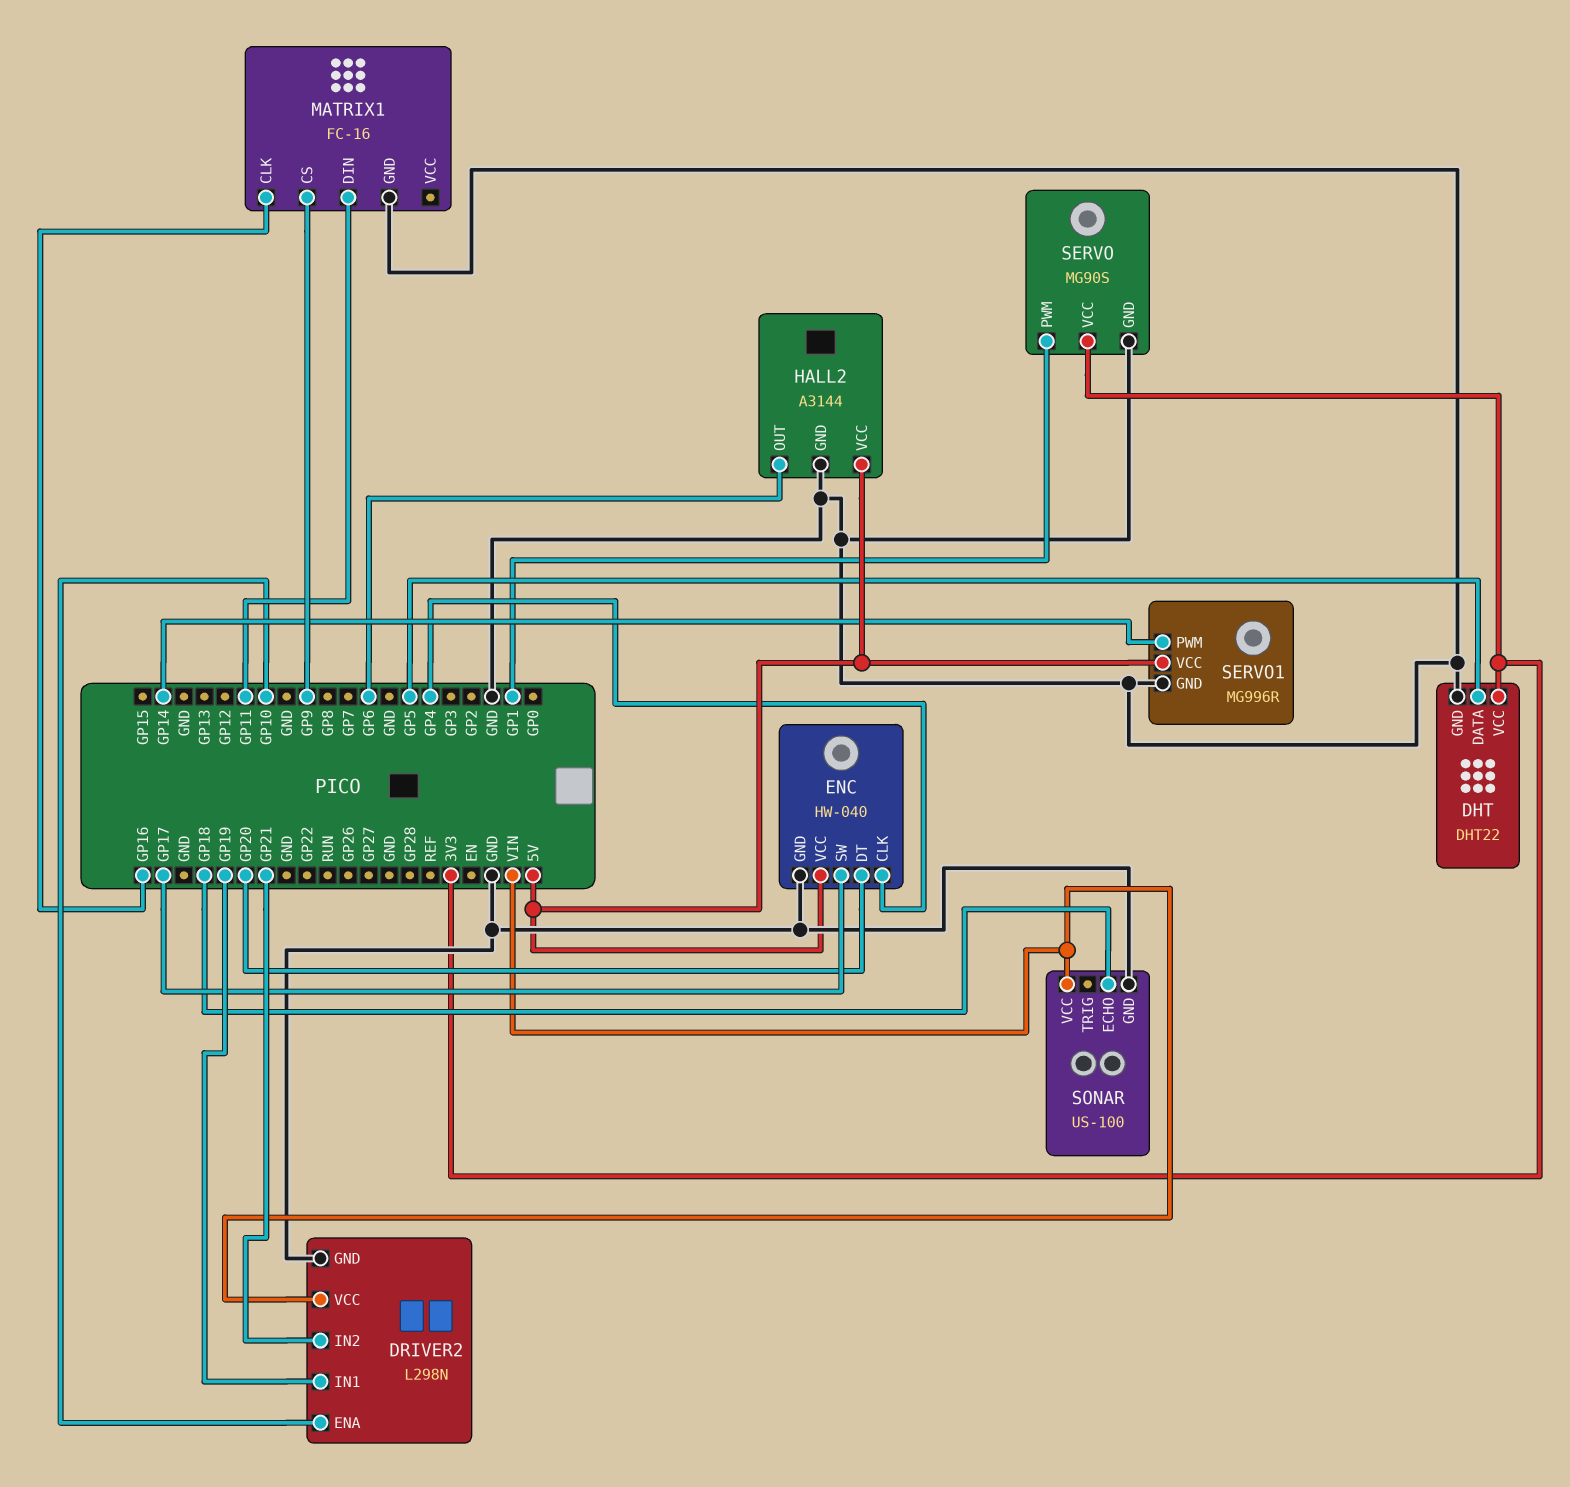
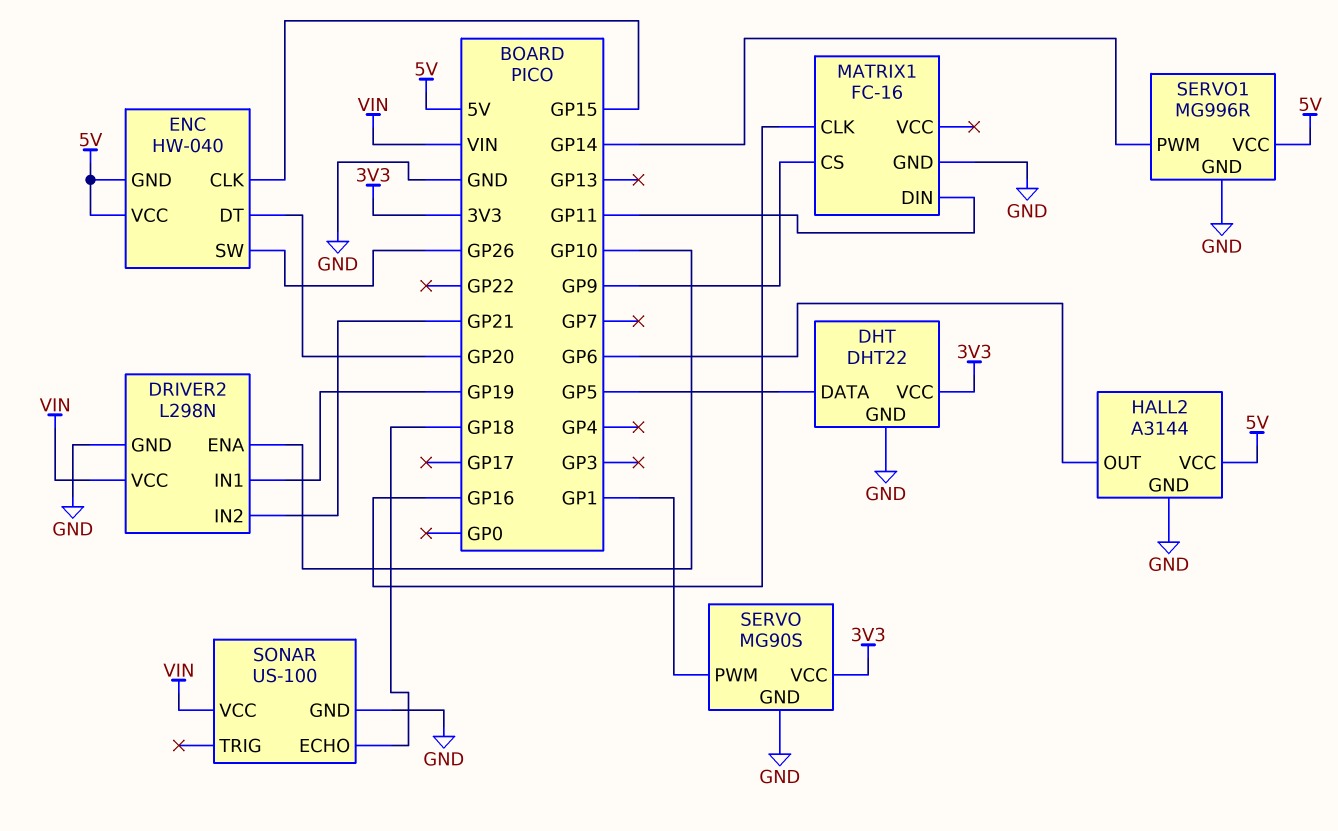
ENC pin CLK: GP4 -> GP15
ENC pin GND: GND -> 5V
ENC pin SW: GP17 -> GP26

